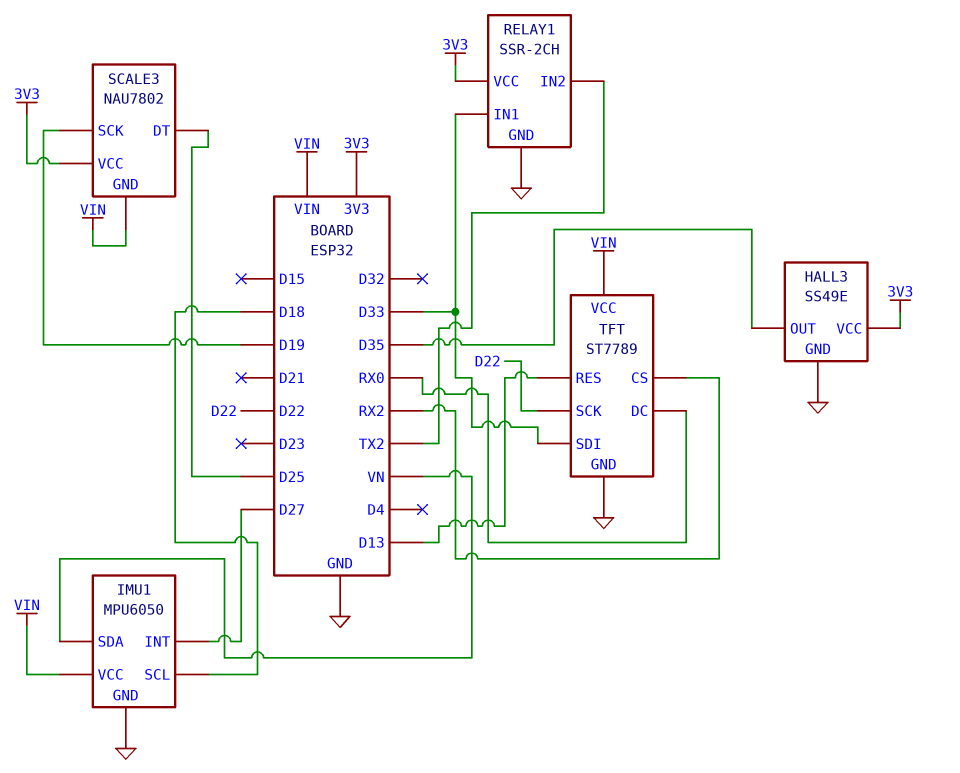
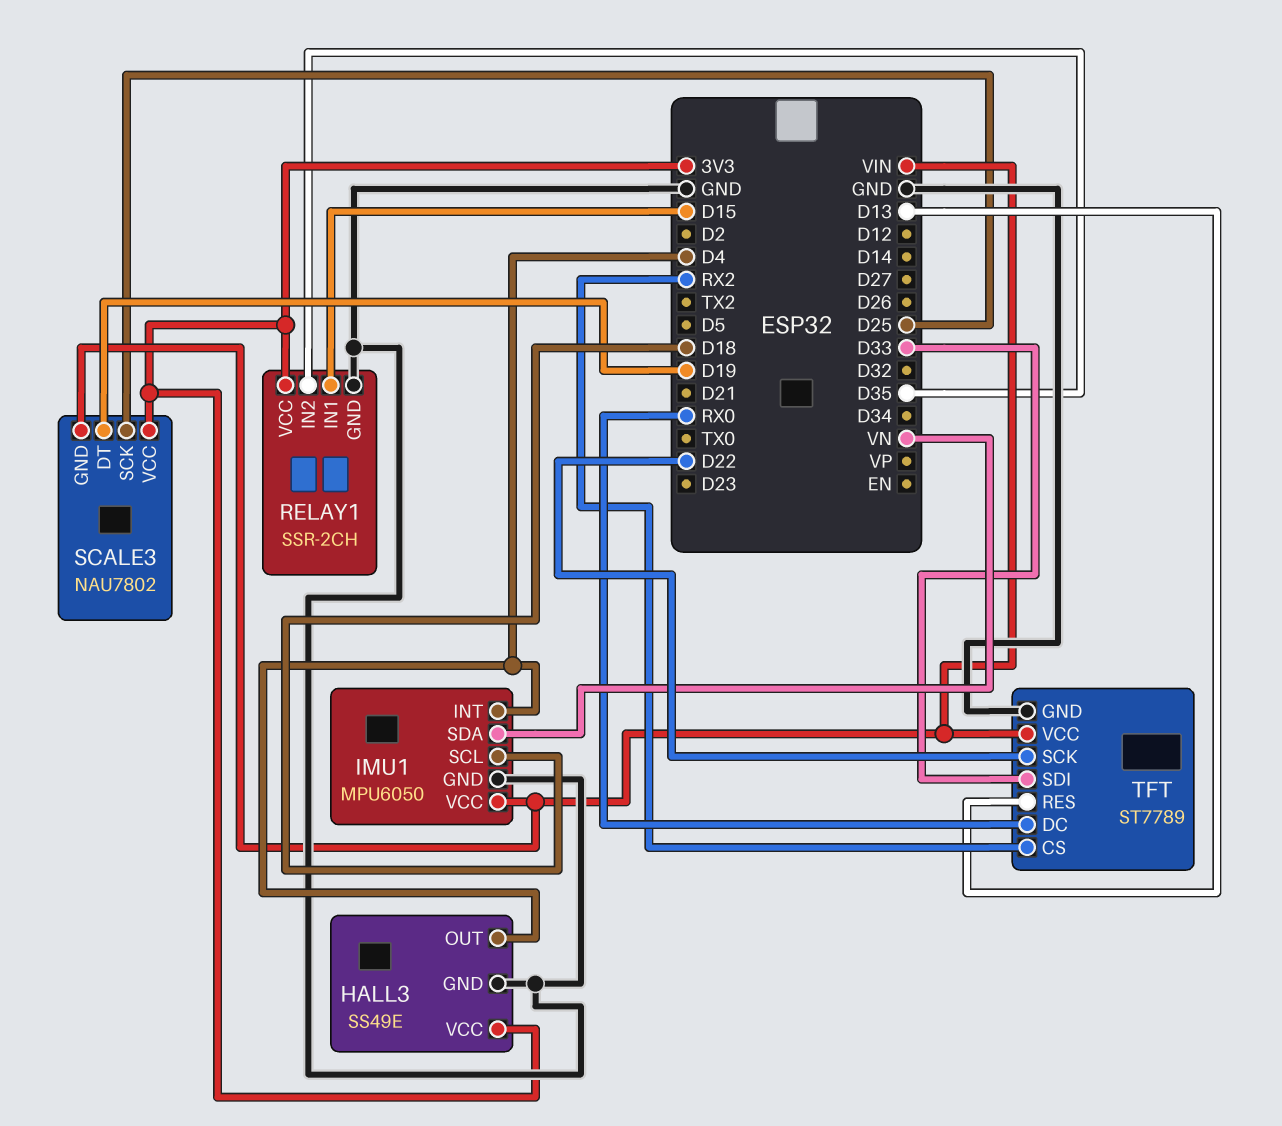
HALL3 pin OUT: D35 -> D4
IMU1 pin INT: D27 -> D4
RELAY1 pin IN1: D33 -> D15
RELAY1 pin IN2: TX2 -> D35
SCALE3 pin DT: D25 -> D19
SCALE3 pin SCK: D19 -> D25

